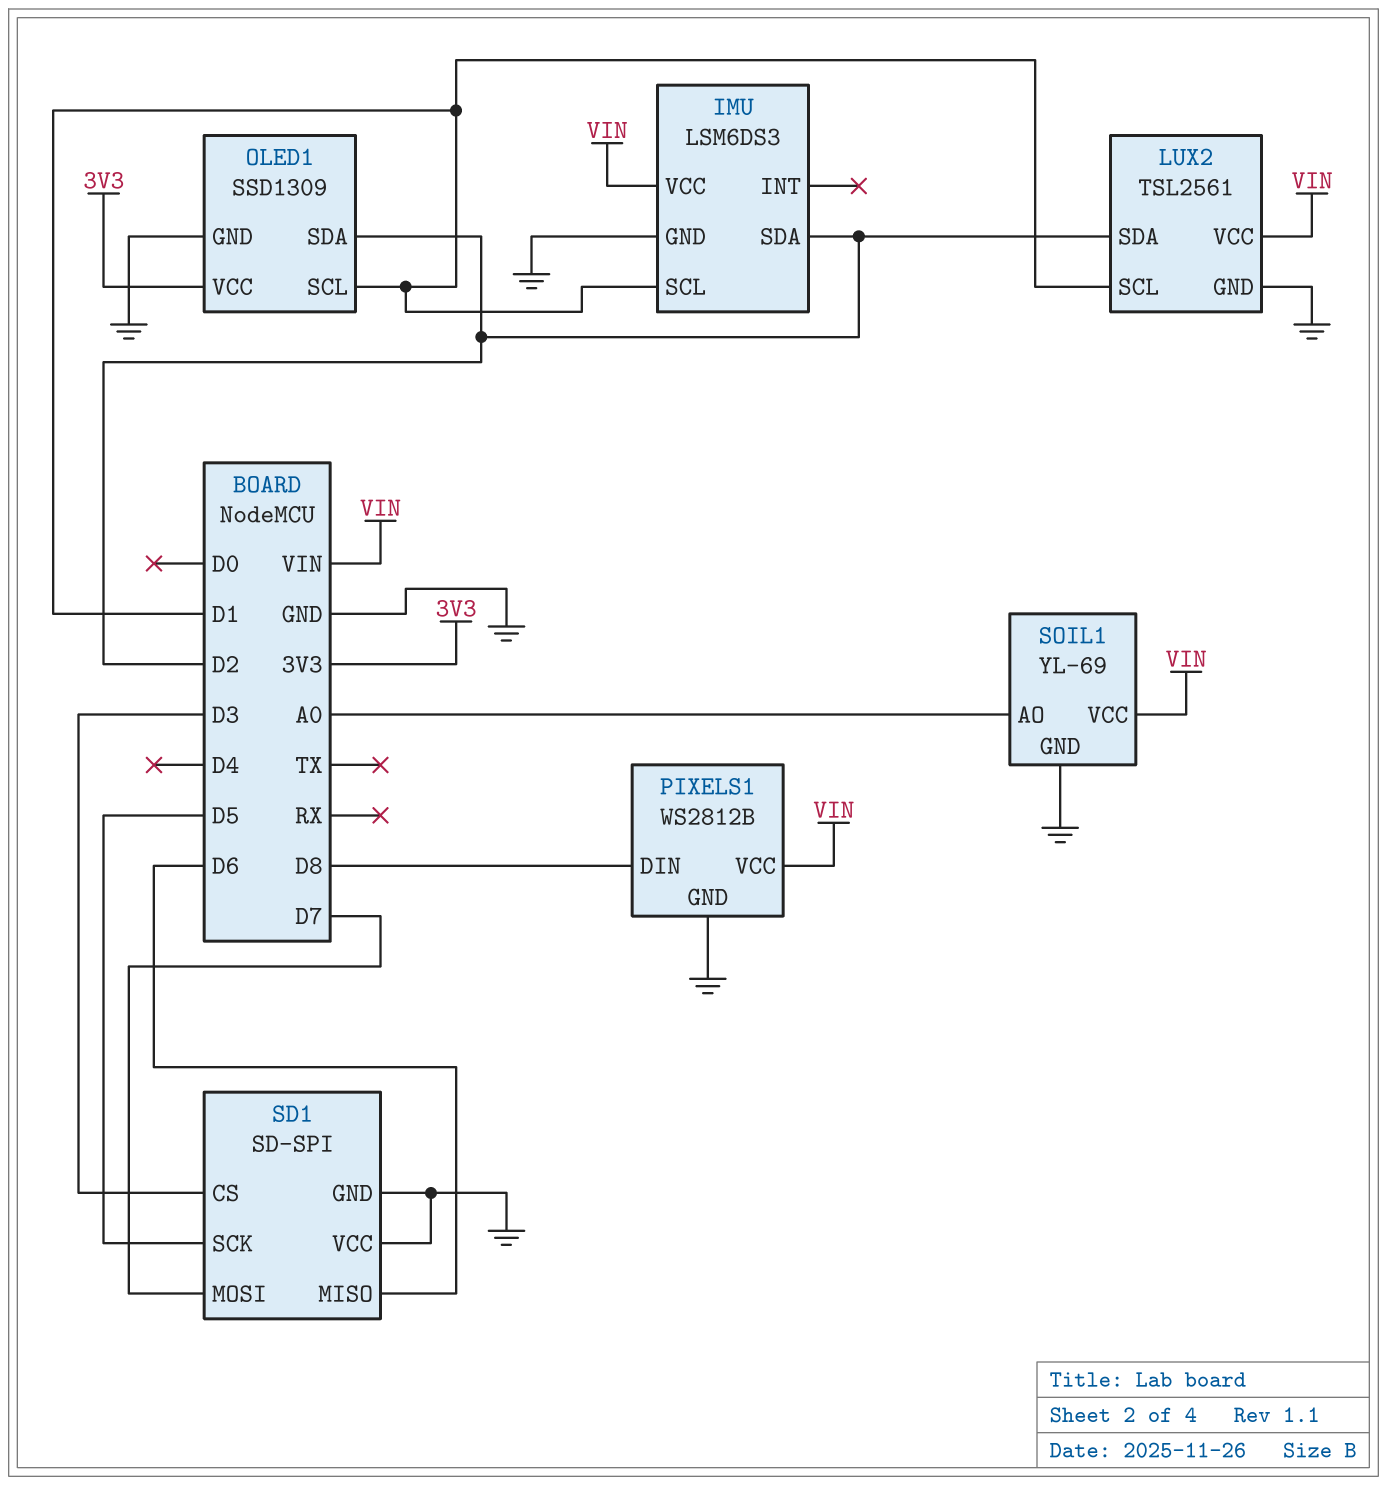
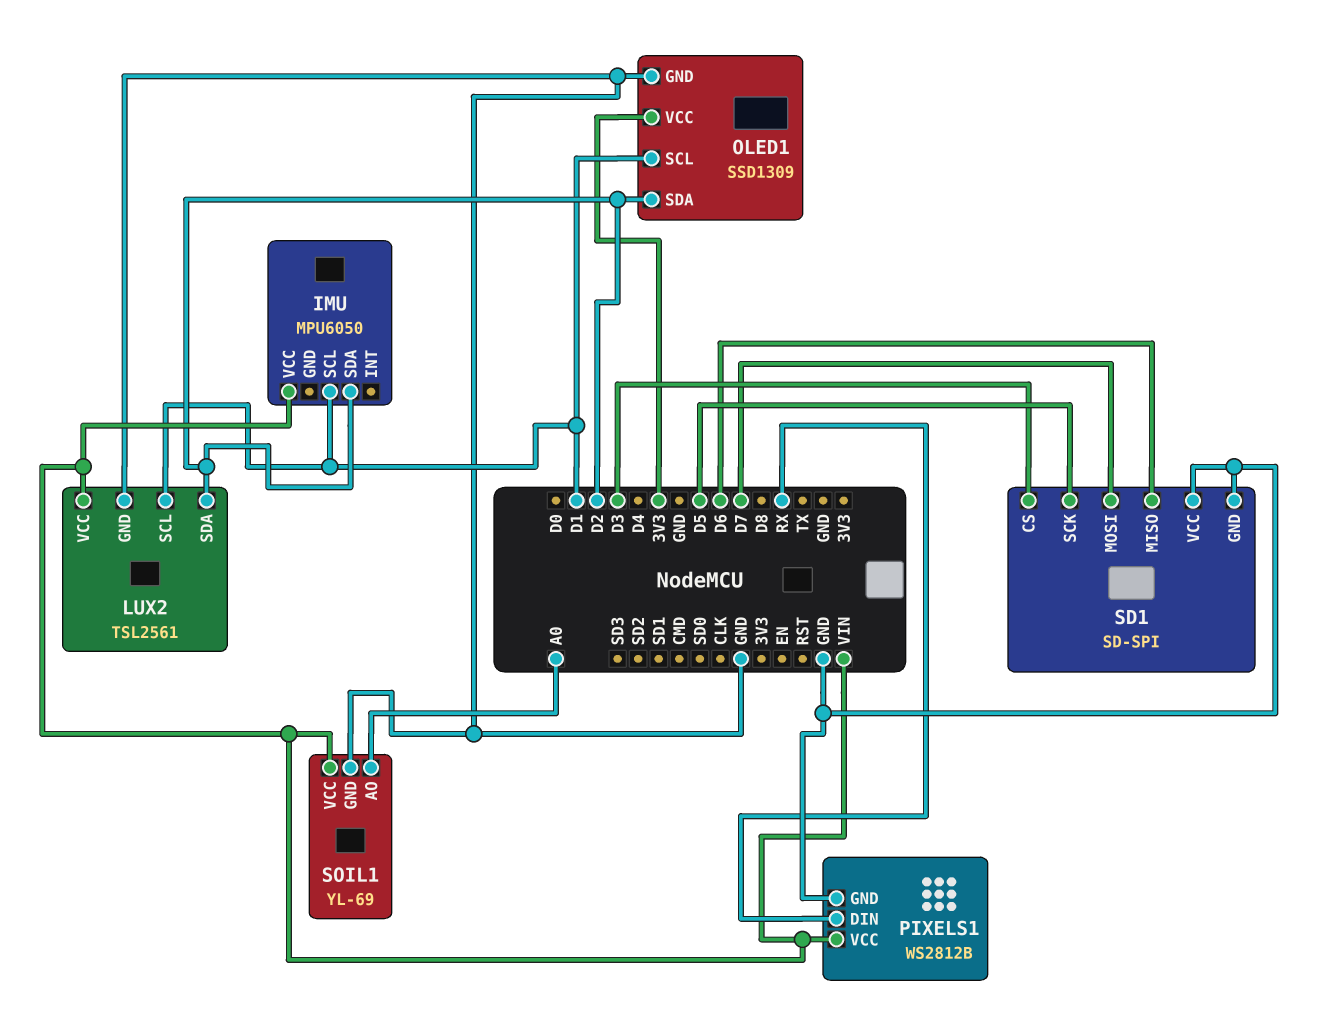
IMU: LSM6DS3 -> MPU6050
IMU pin GND: GND -> none
PIXELS1 pin DIN: D8 -> RX

